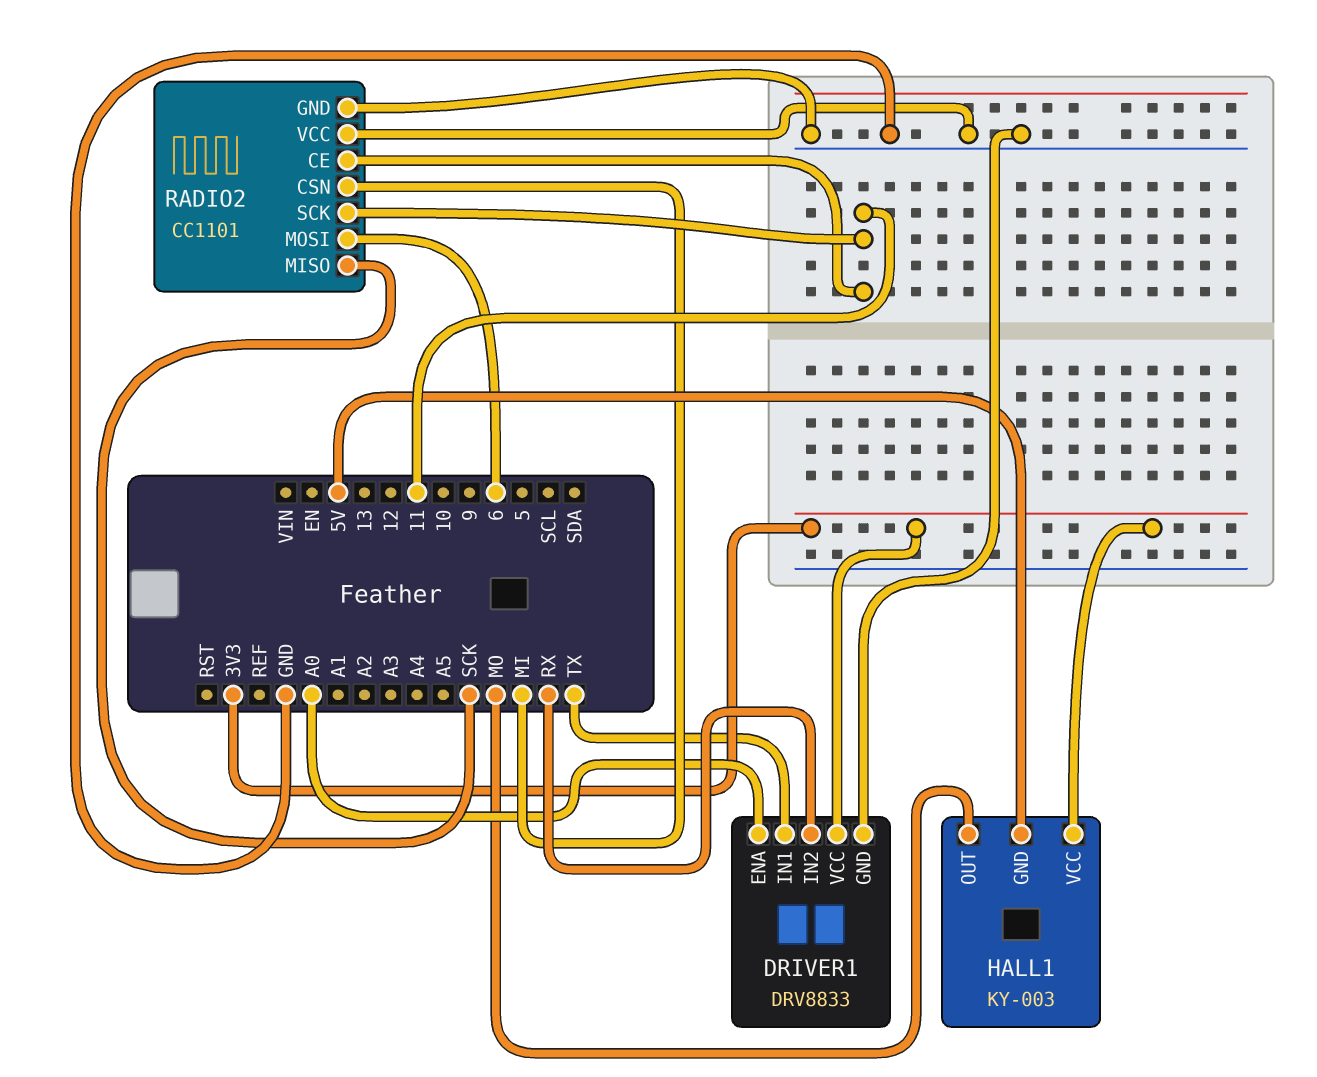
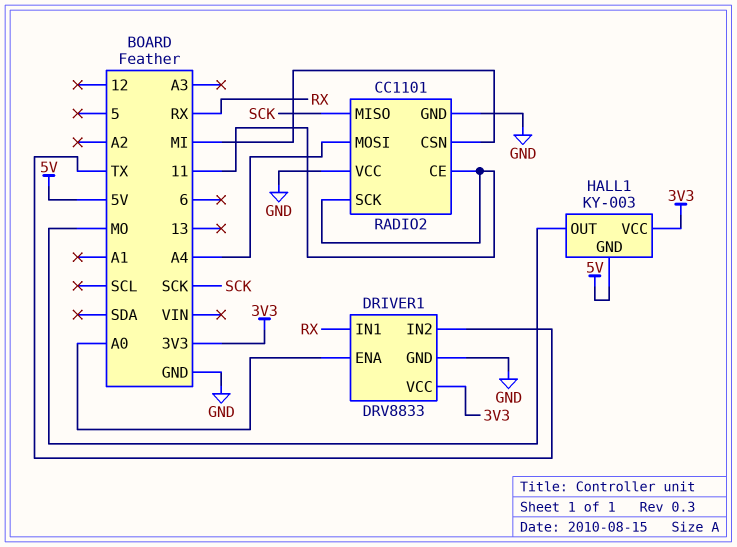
DRIVER1 pin IN1: TX -> RX
DRIVER1 pin IN2: RX -> TX
RADIO2 pin MOSI: 6 -> A4

